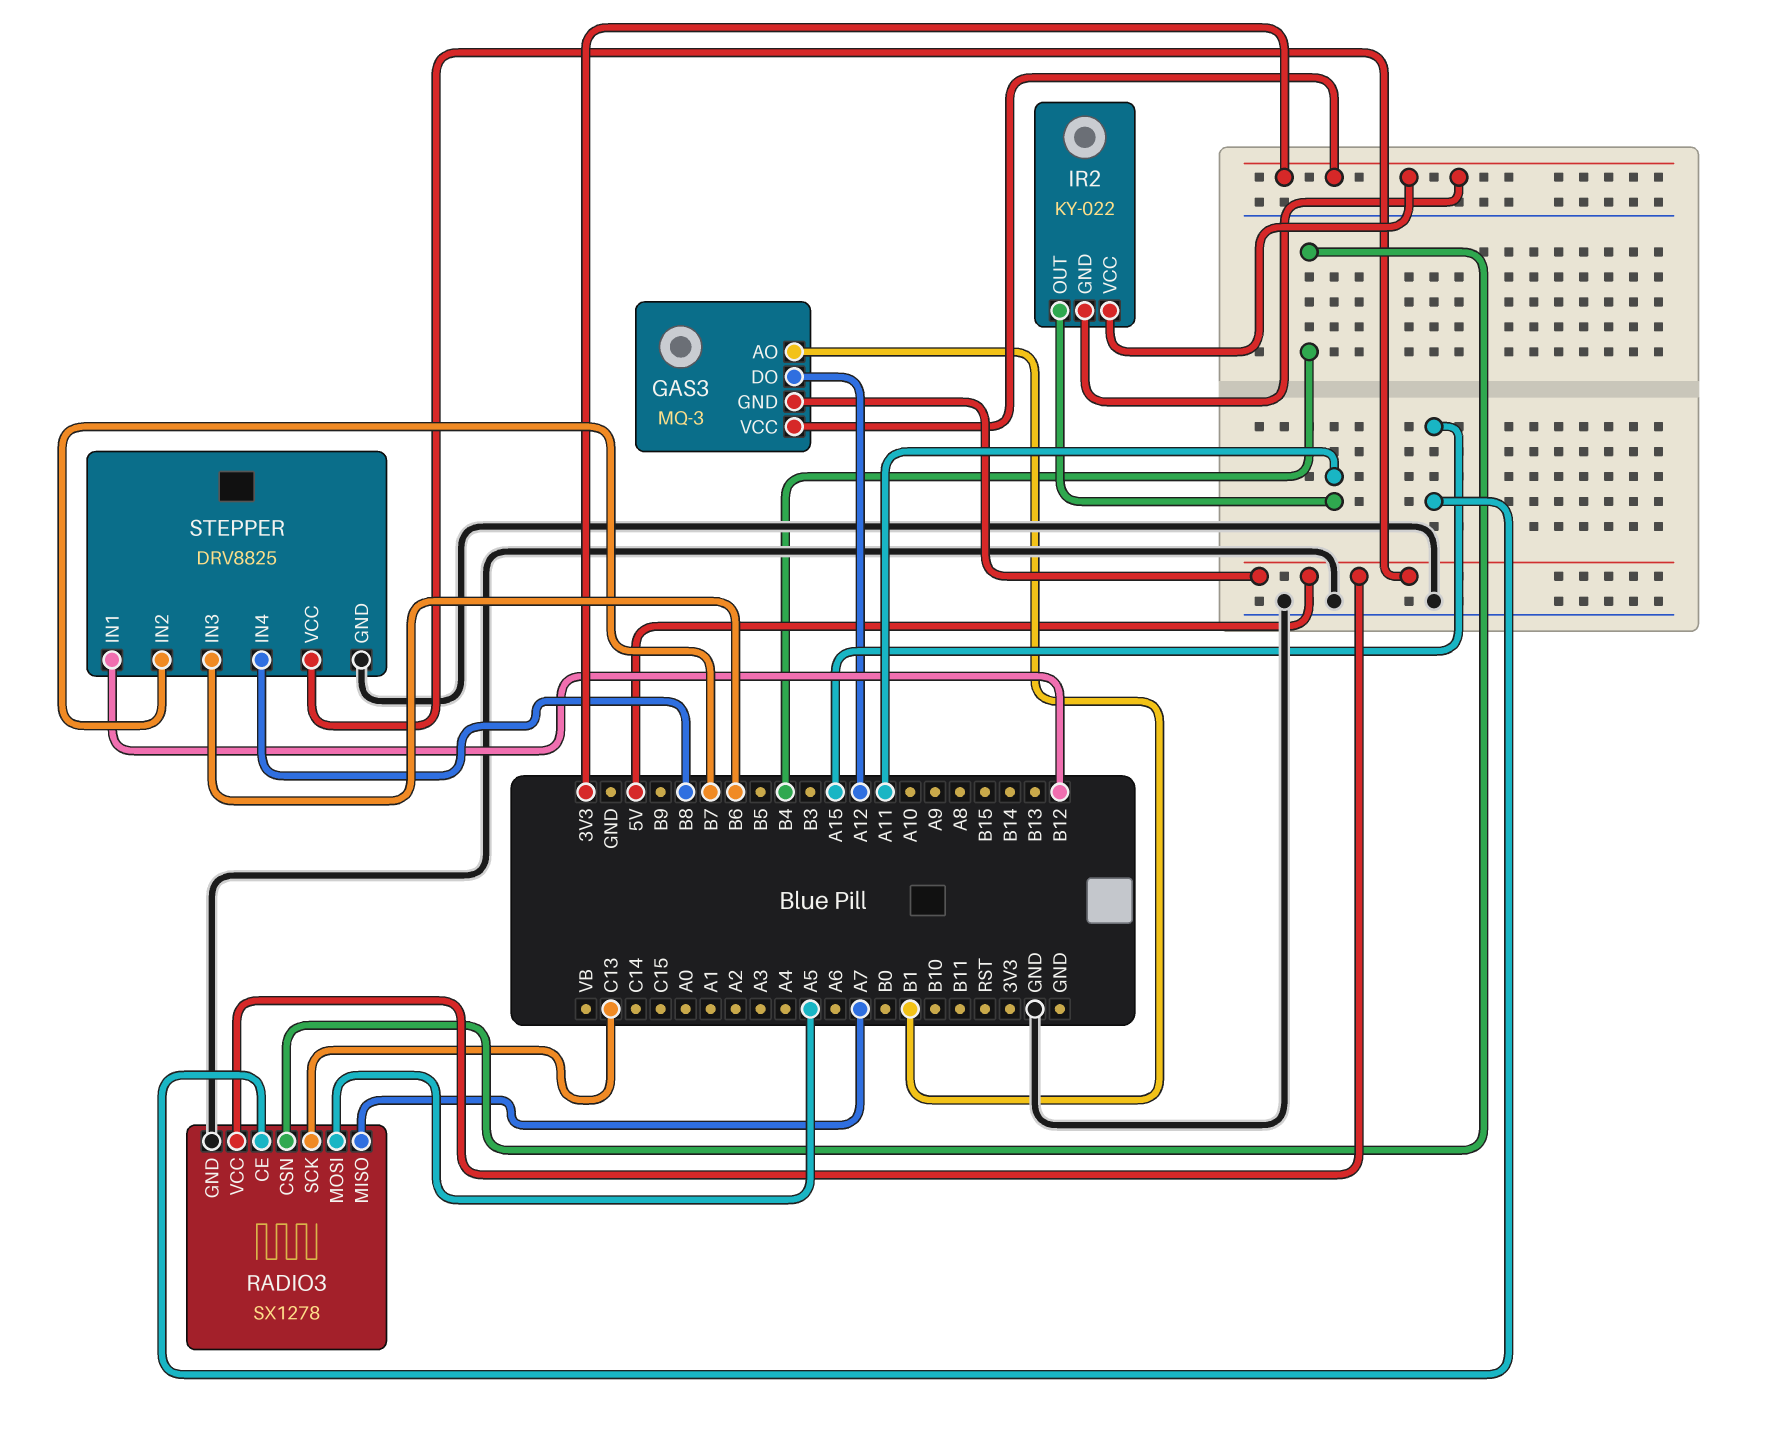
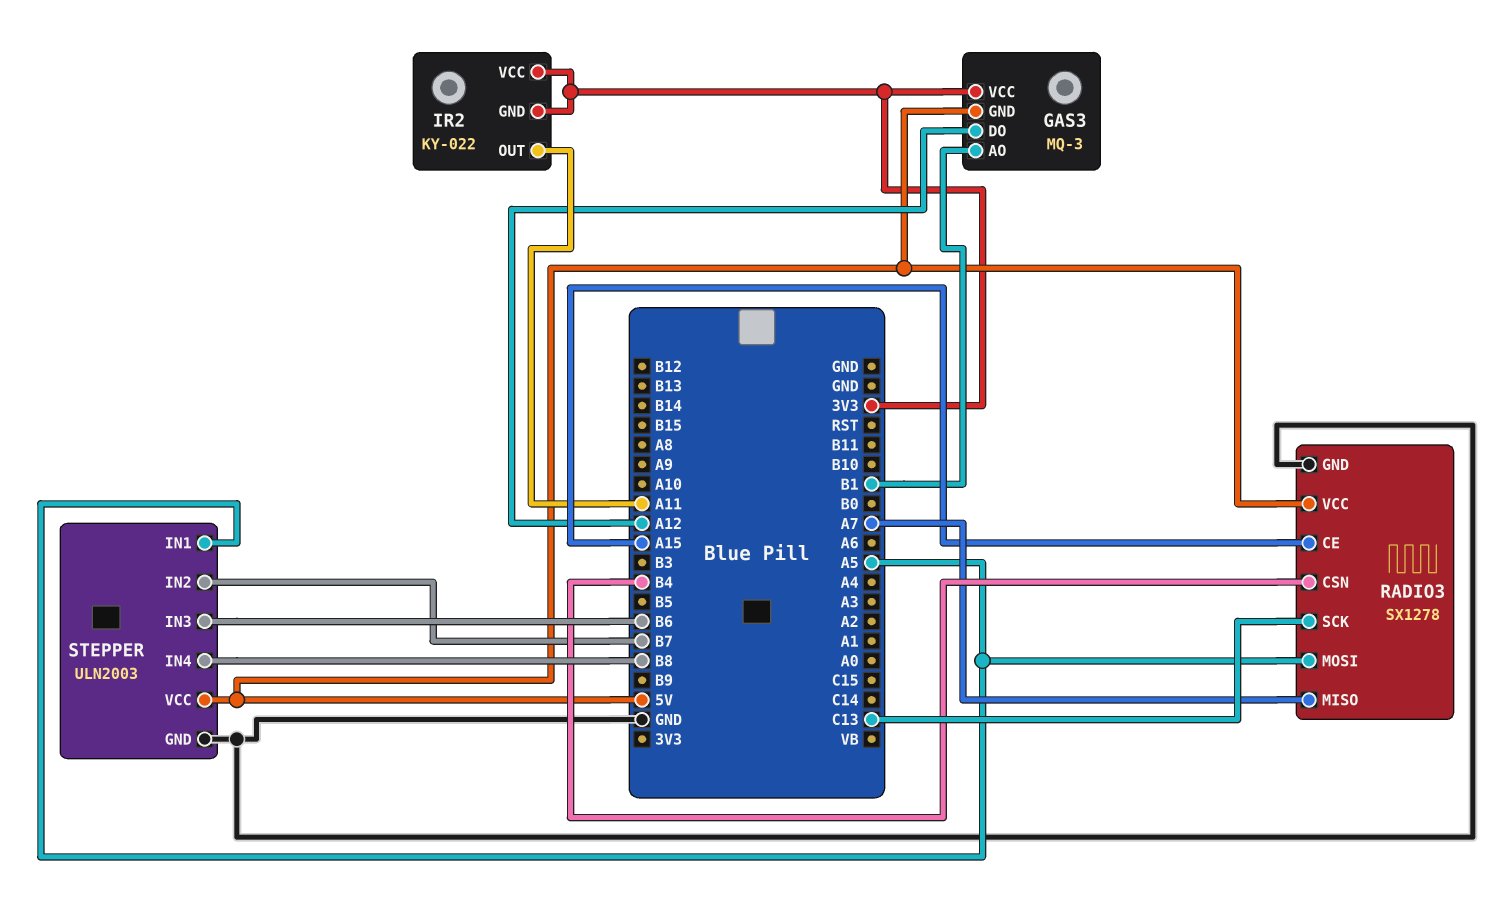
STEPPER: DRV8825 -> ULN2003
STEPPER pin IN1: B12 -> A5

